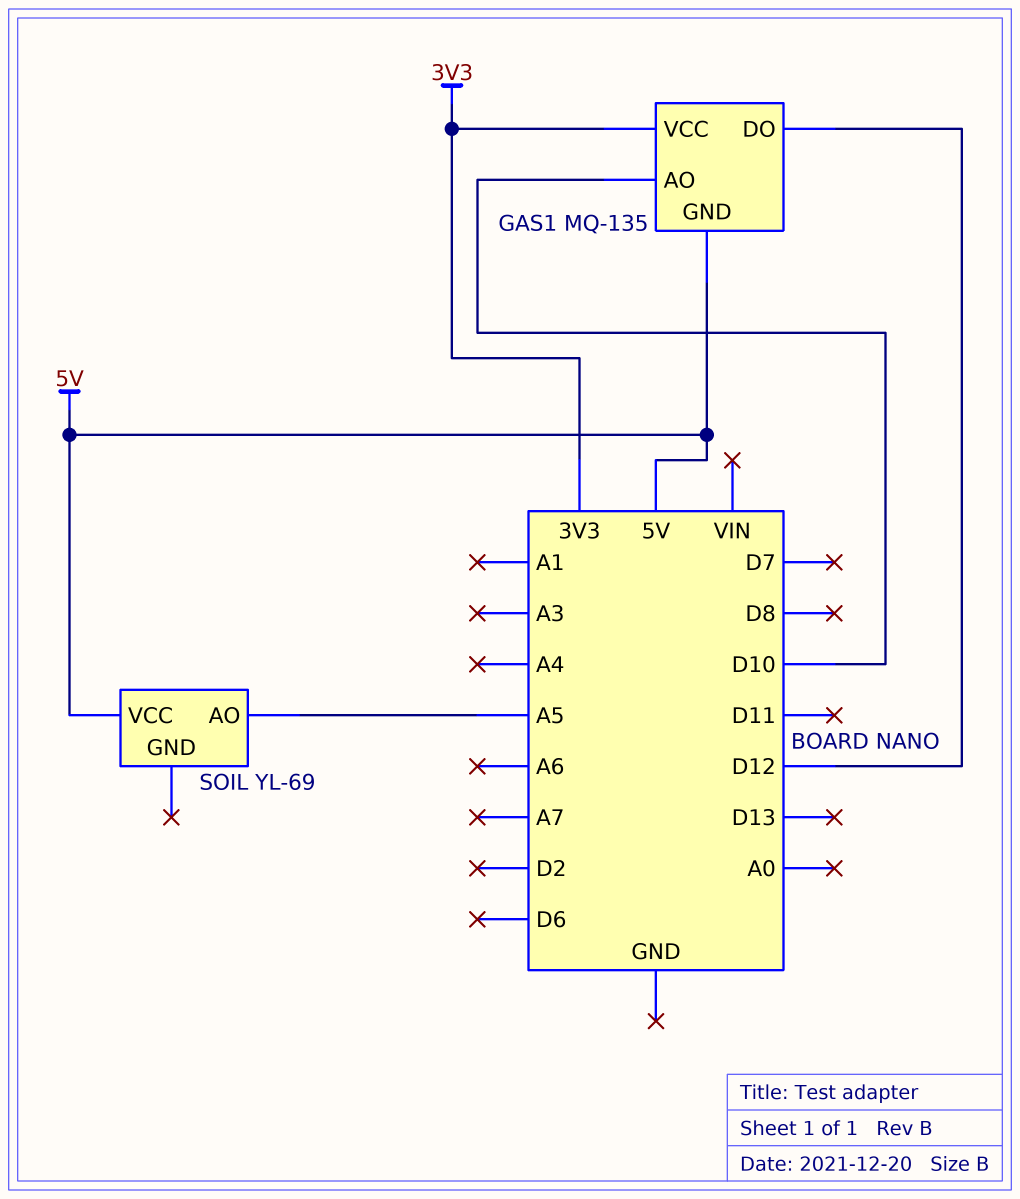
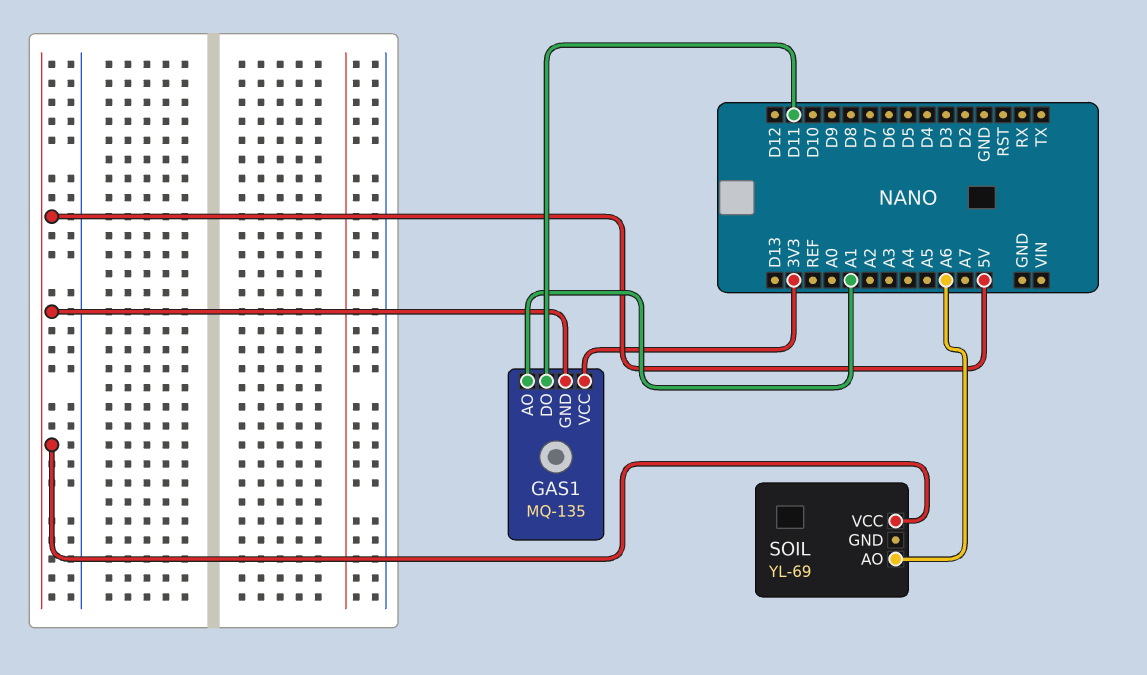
GAS1 pin AO: D10 -> A1
GAS1 pin DO: D12 -> D11
SOIL pin AO: A5 -> A6

